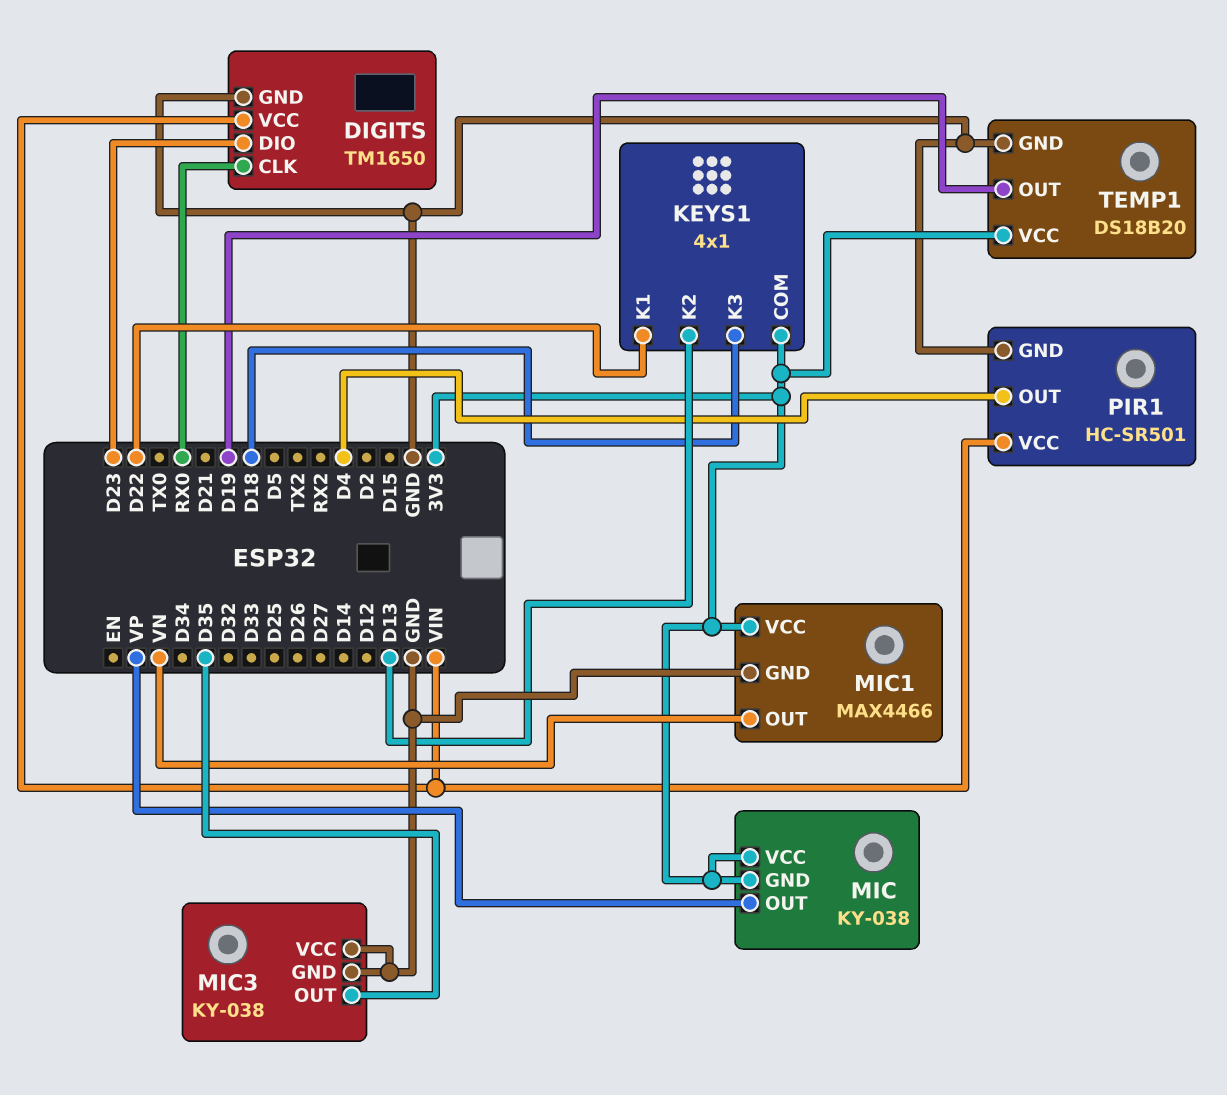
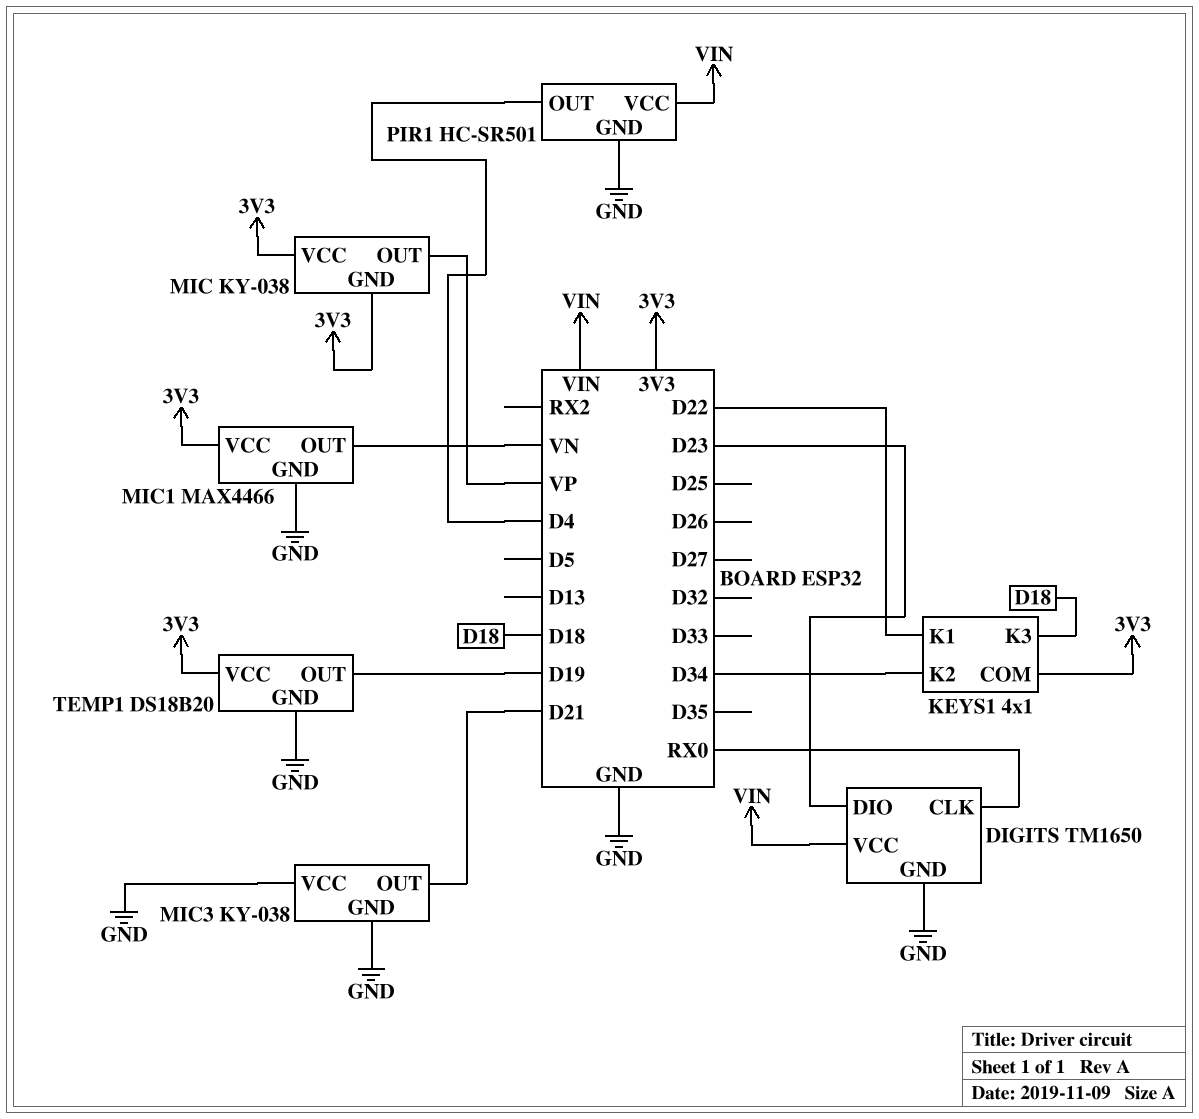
KEYS1 pin K2: D13 -> D34
MIC3 pin OUT: D35 -> D21

